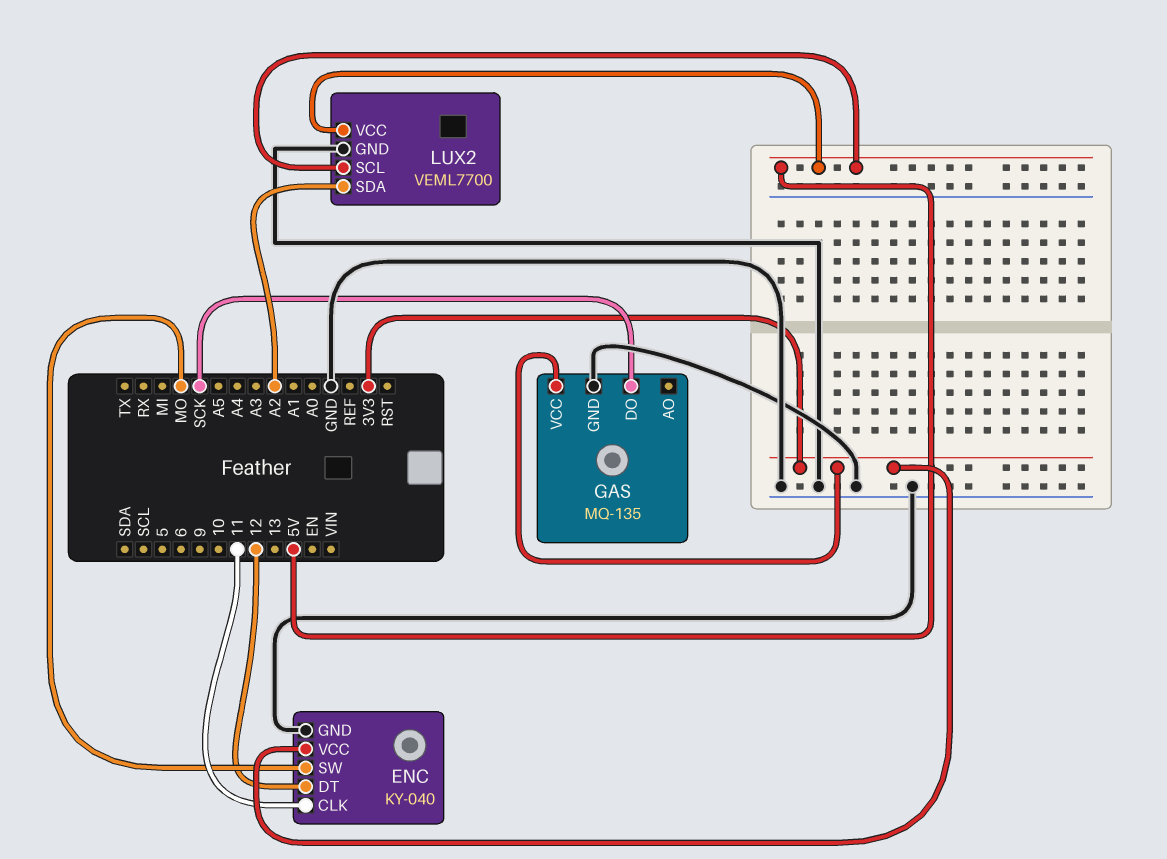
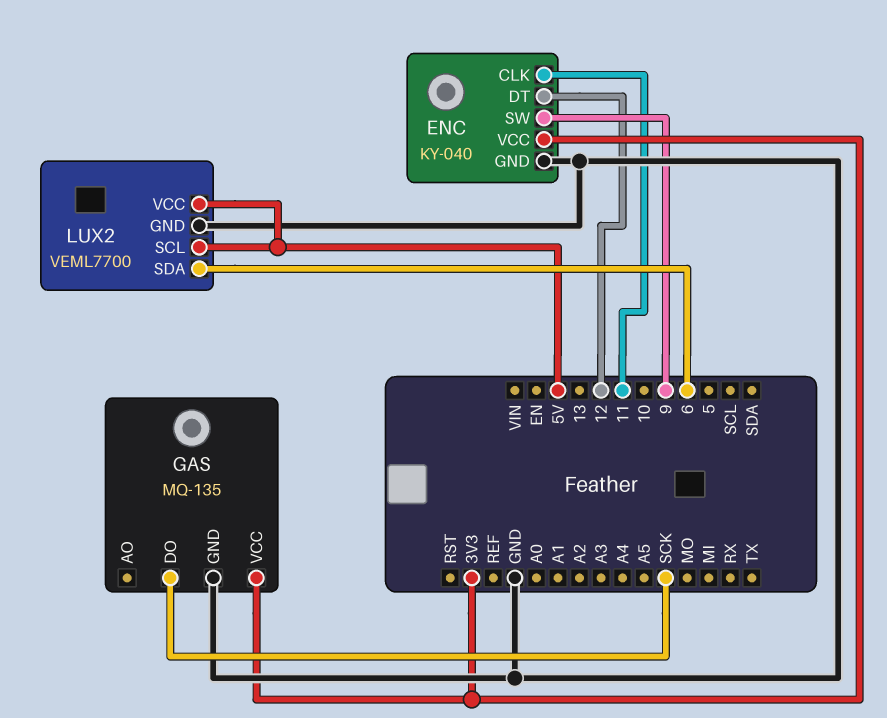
ENC pin SW: MO -> 9
LUX2 pin SDA: A2 -> 6

